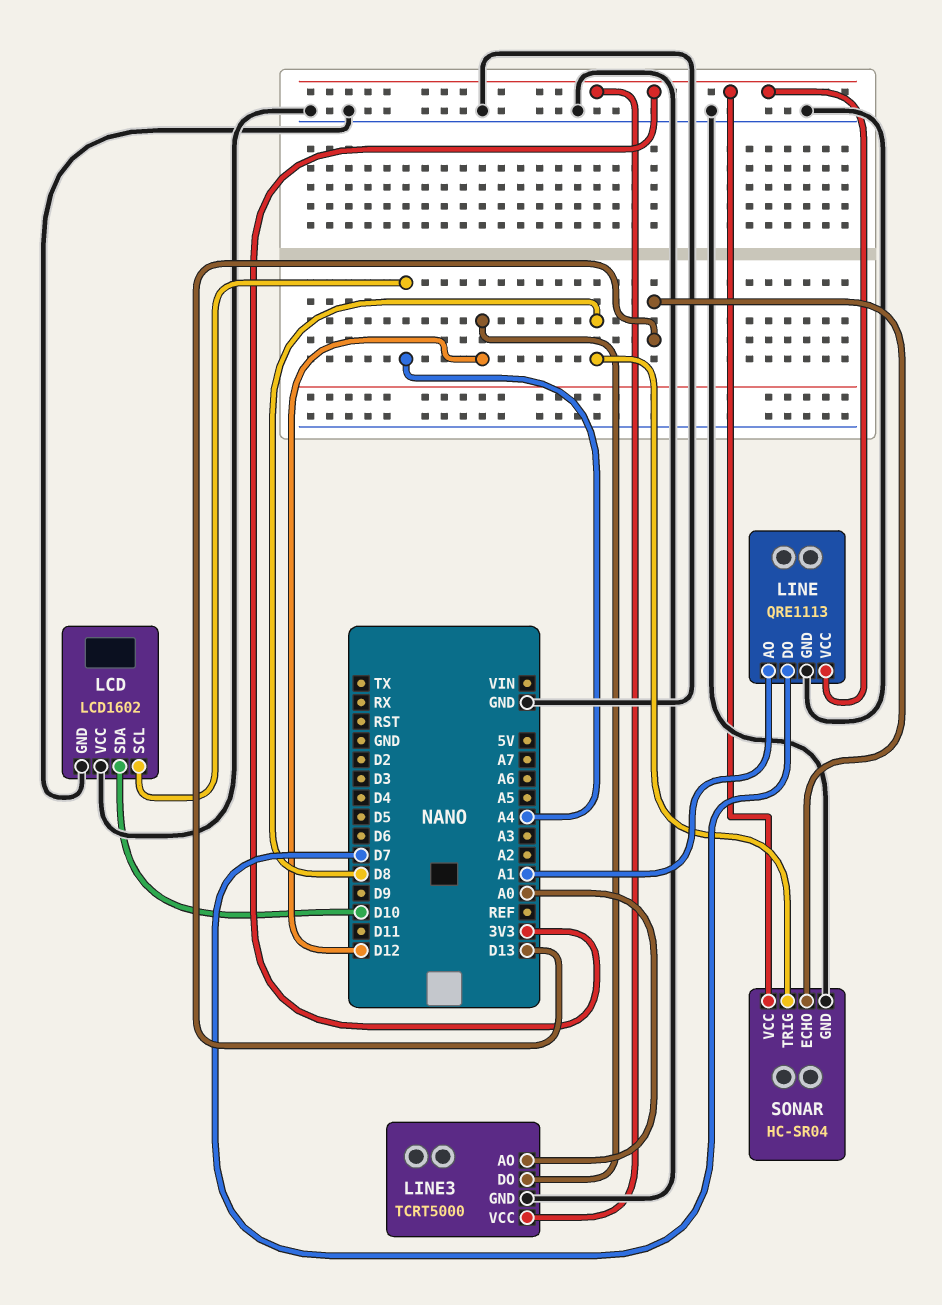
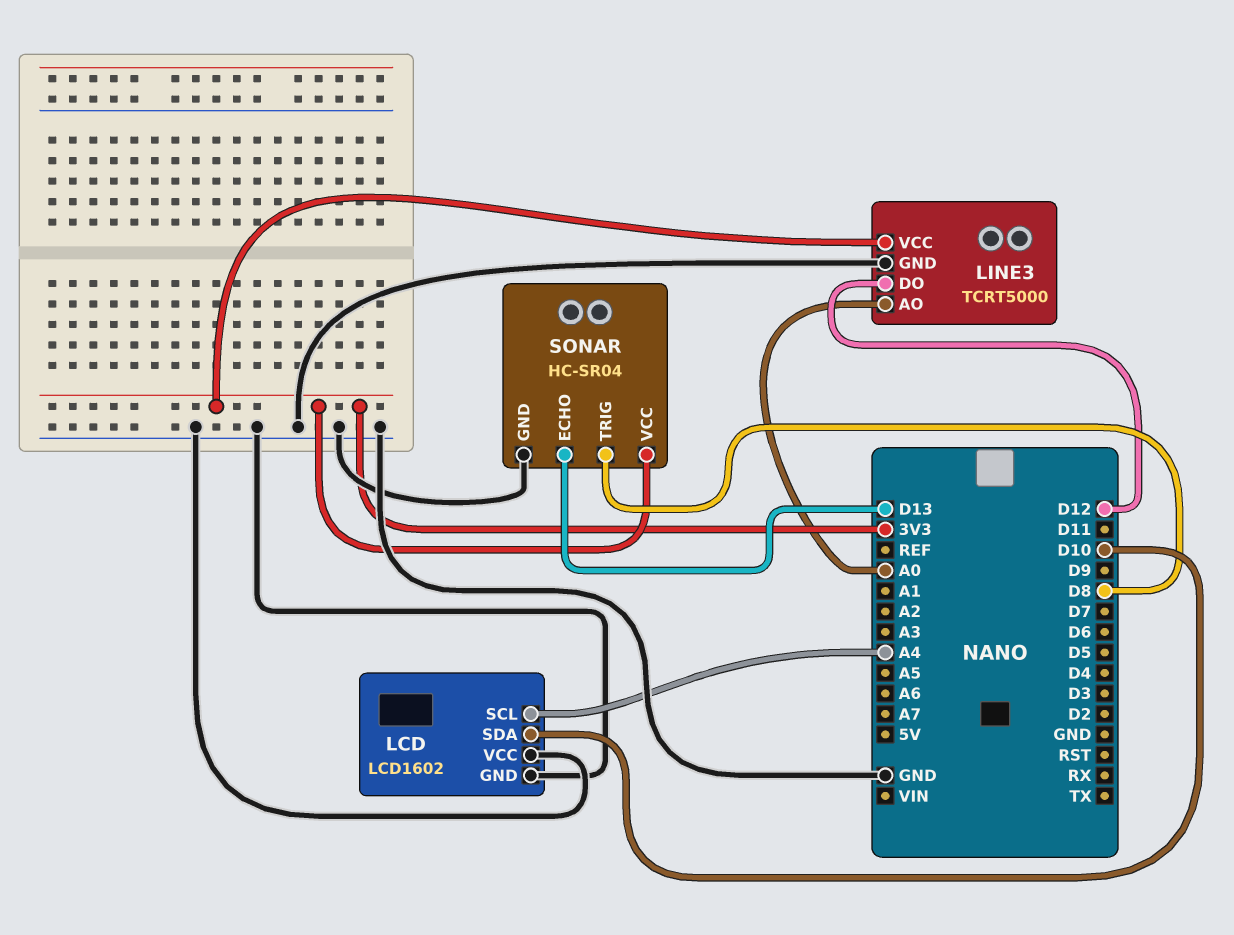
LINE: QRE1113 -> none
LINE pin AO: A1 -> none
LINE pin DO: D7 -> none
LINE pin GND: GND -> none
LINE pin VCC: 3V3 -> none

